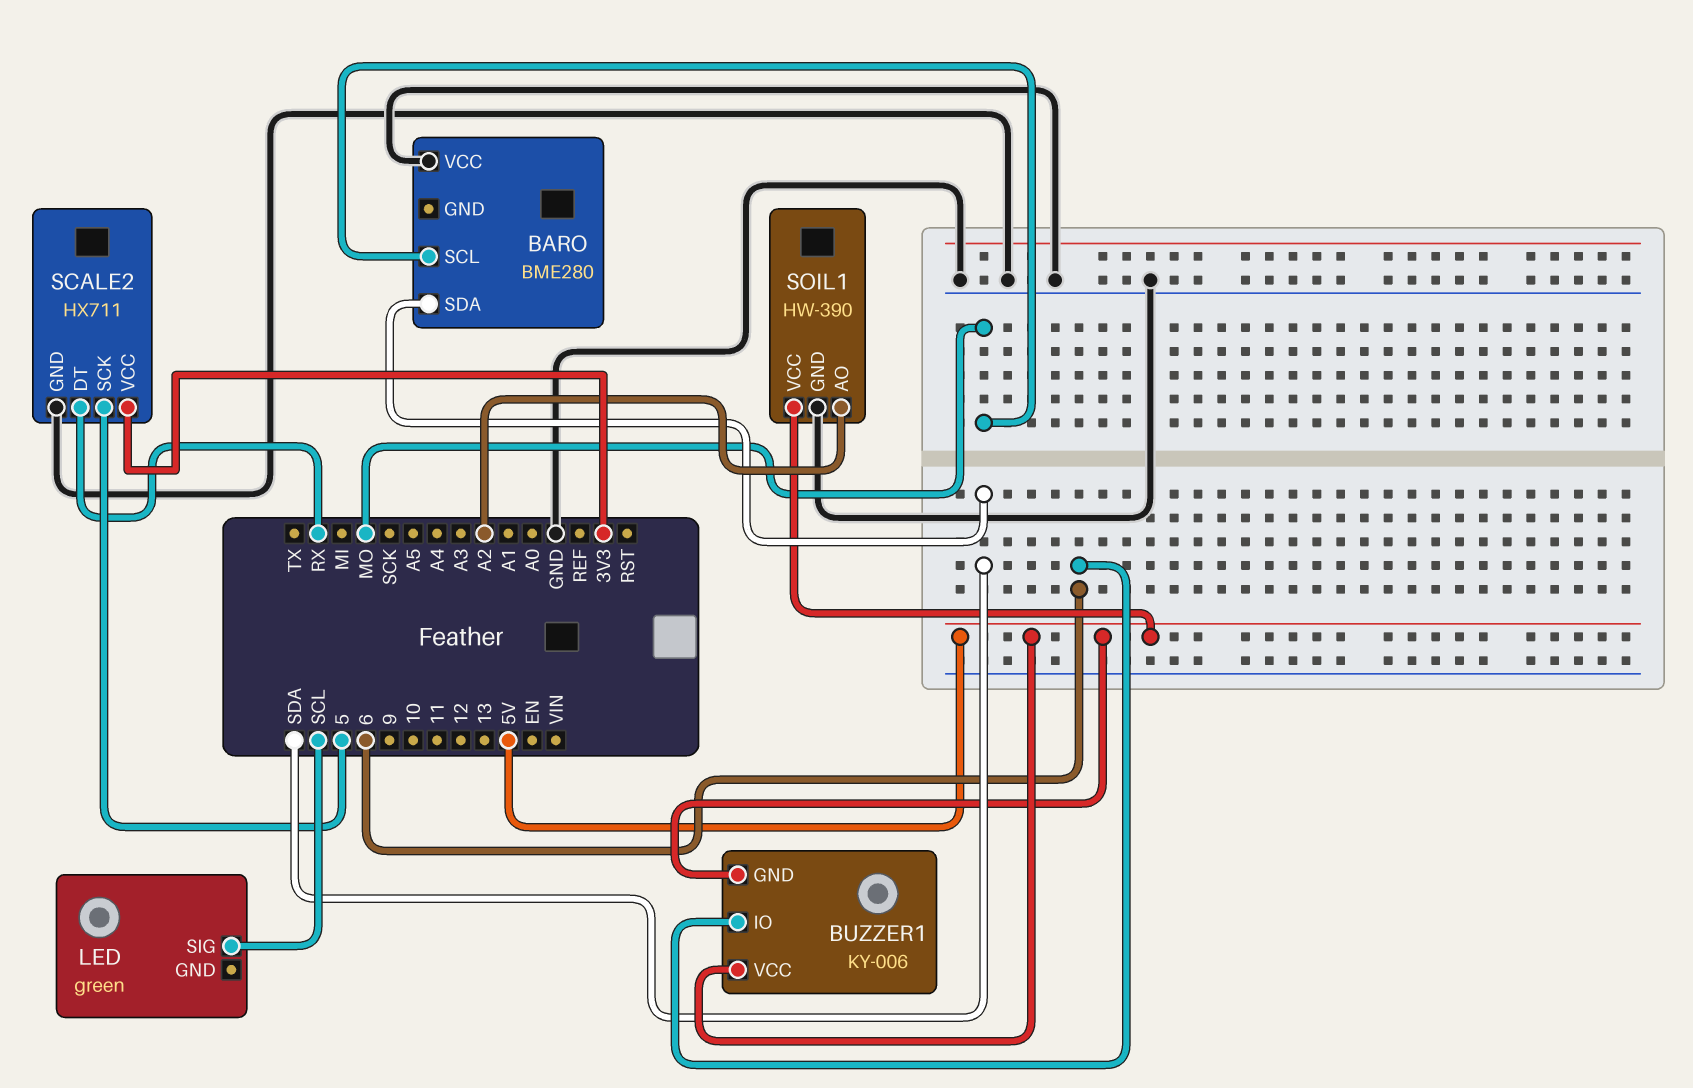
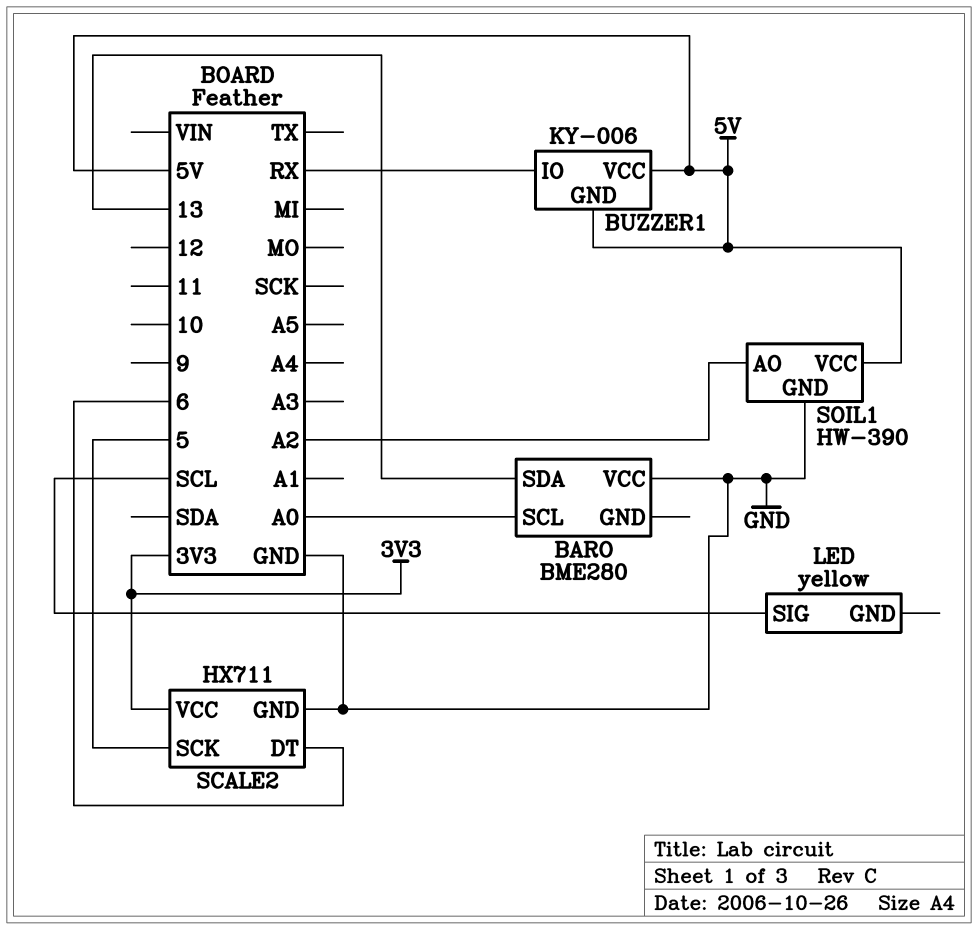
BARO pin SCL: MO -> A0
BARO pin SDA: SDA -> 13
BUZZER1 pin IO: 6 -> RX
LED: green -> yellow
SCALE2 pin DT: RX -> 6

